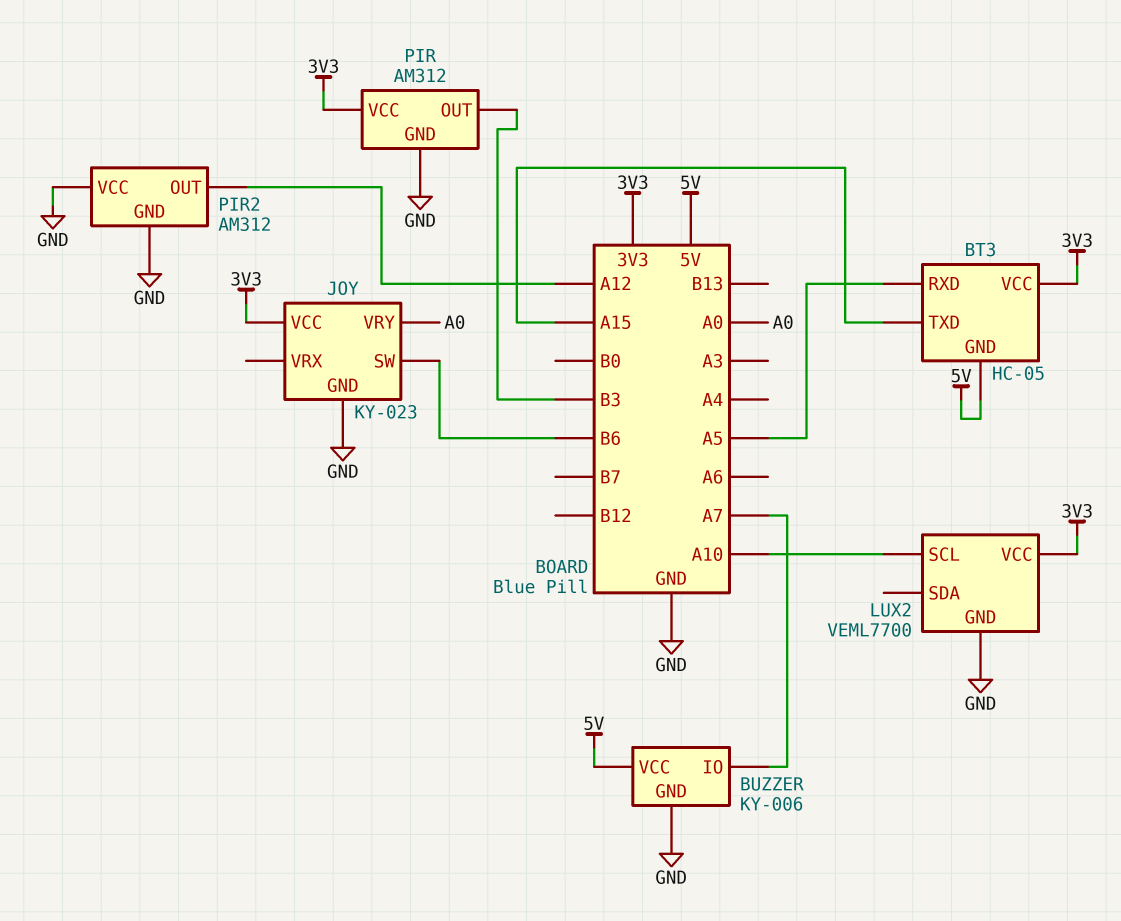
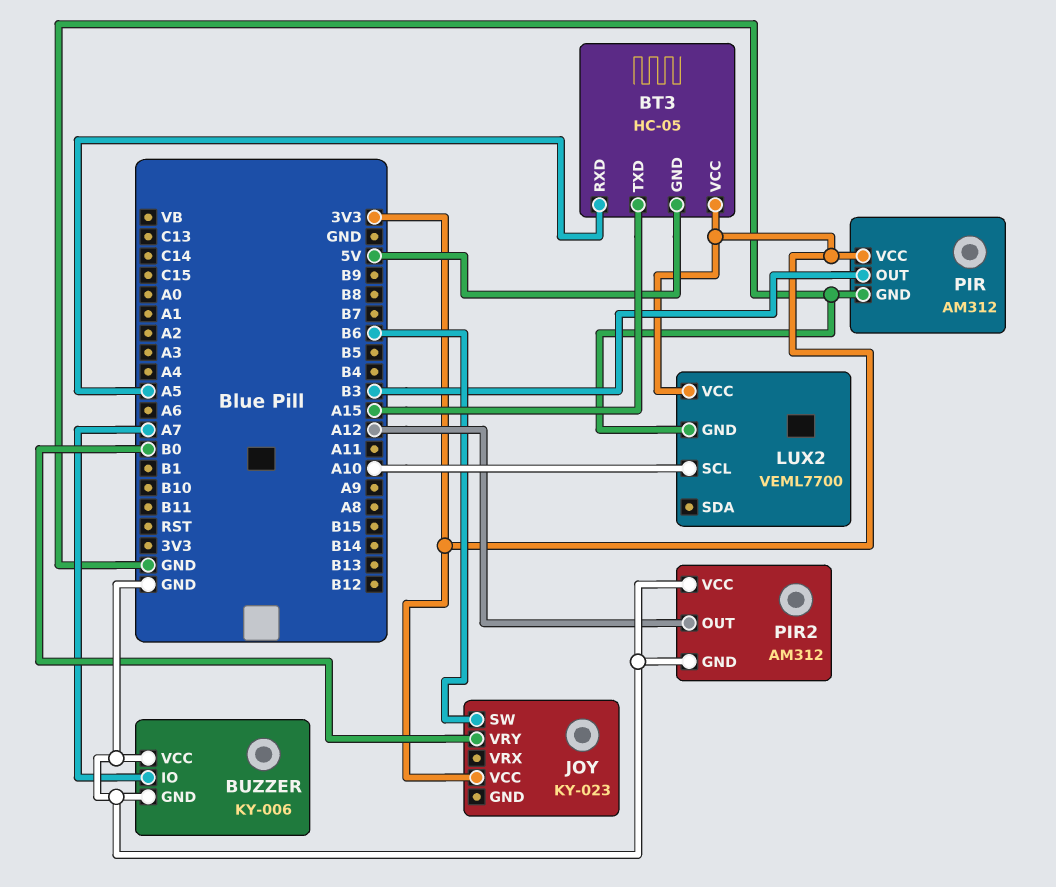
BUZZER pin VCC: 5V -> GND
JOY pin GND: GND -> none
JOY pin VRY: A0 -> B0

